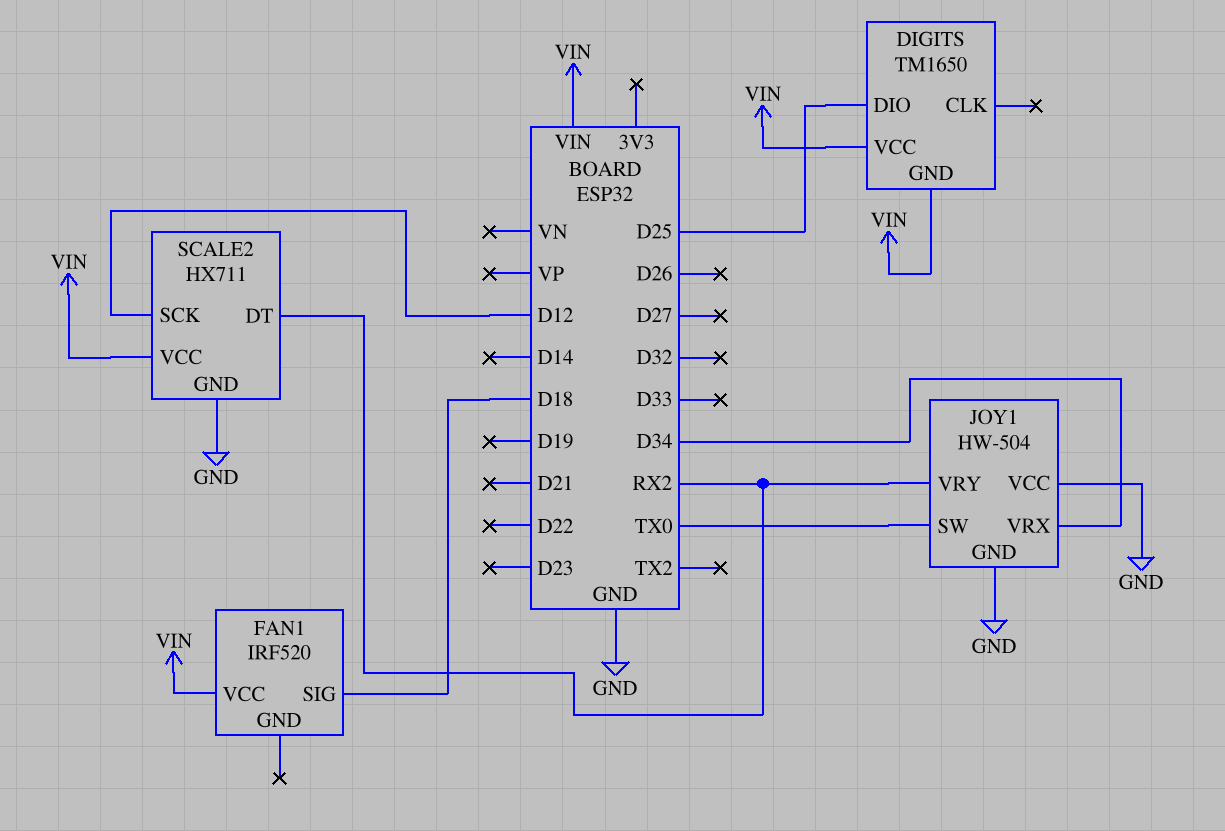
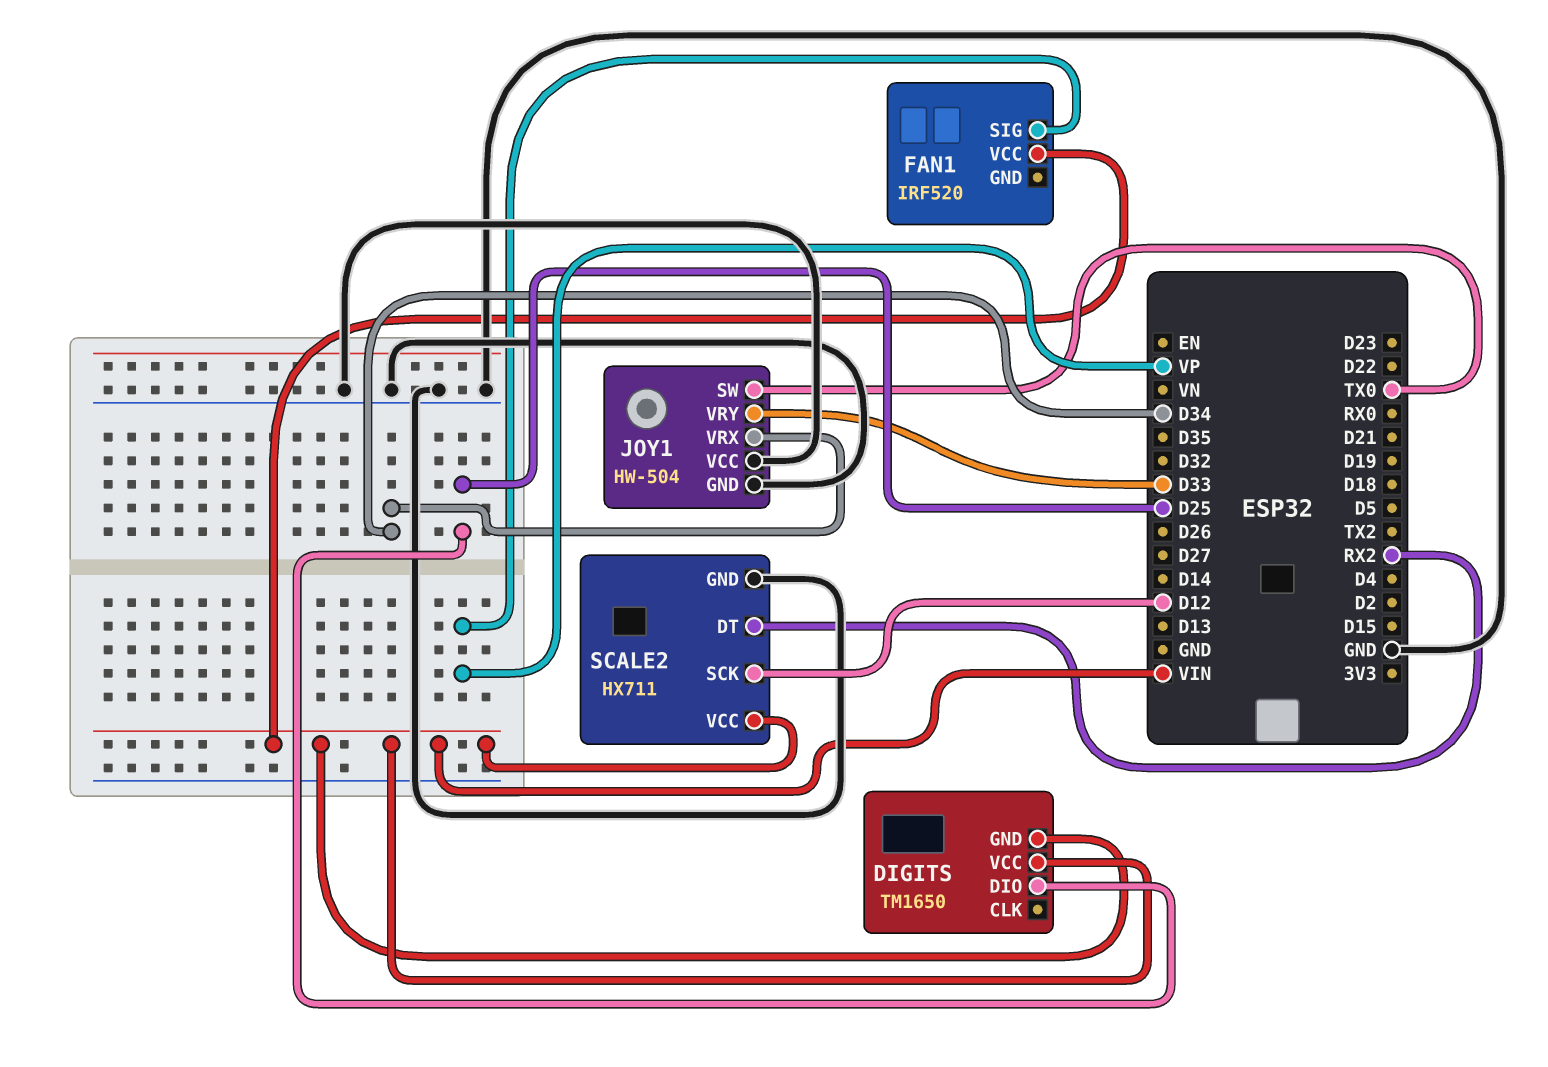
FAN1 pin SIG: D18 -> VP
JOY1 pin VRY: RX2 -> D33

